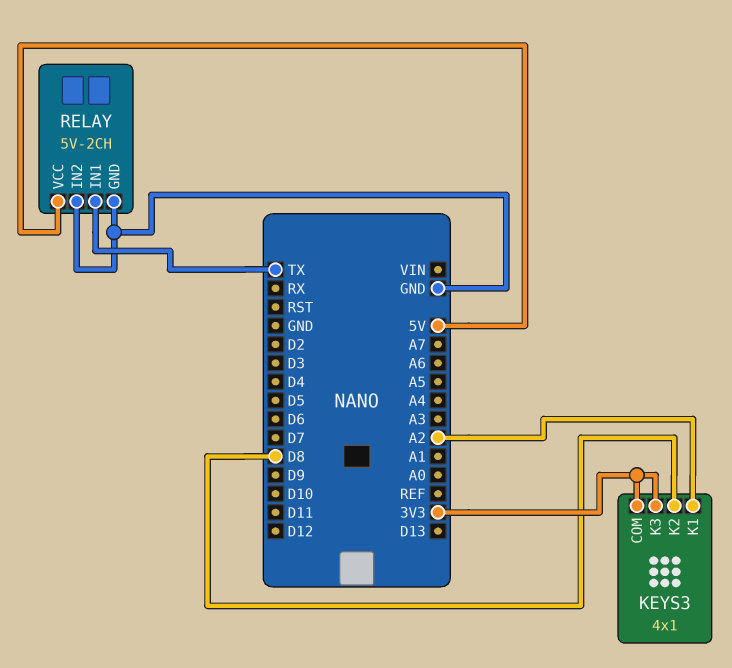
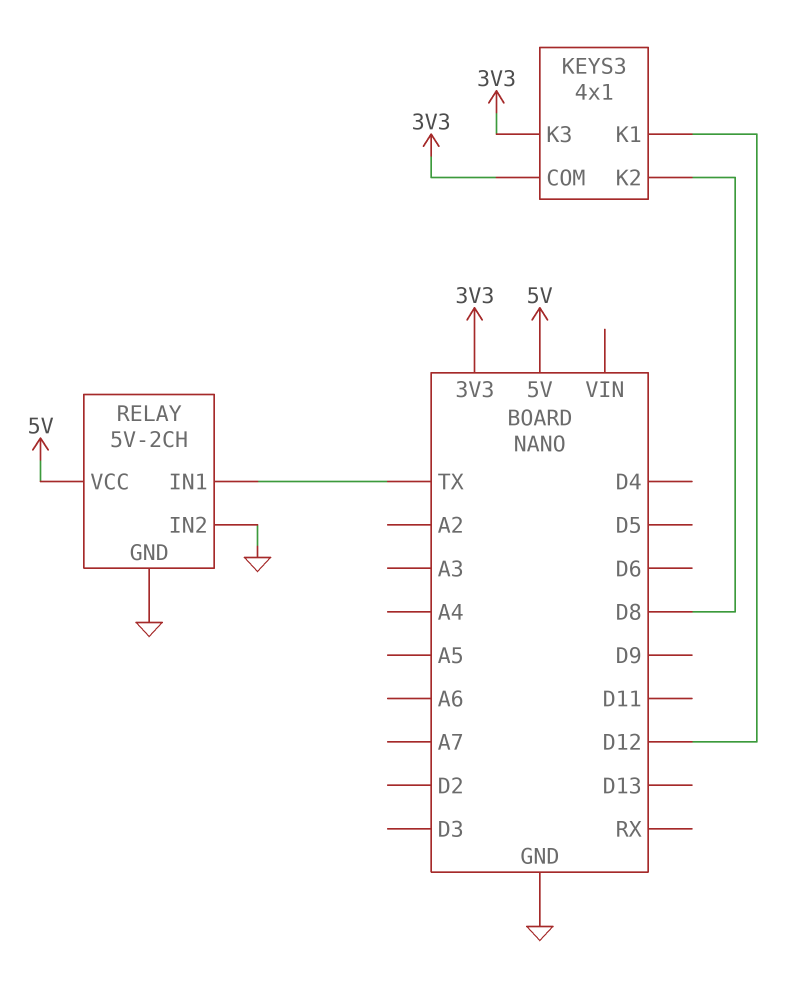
KEYS3 pin K1: A2 -> D12

